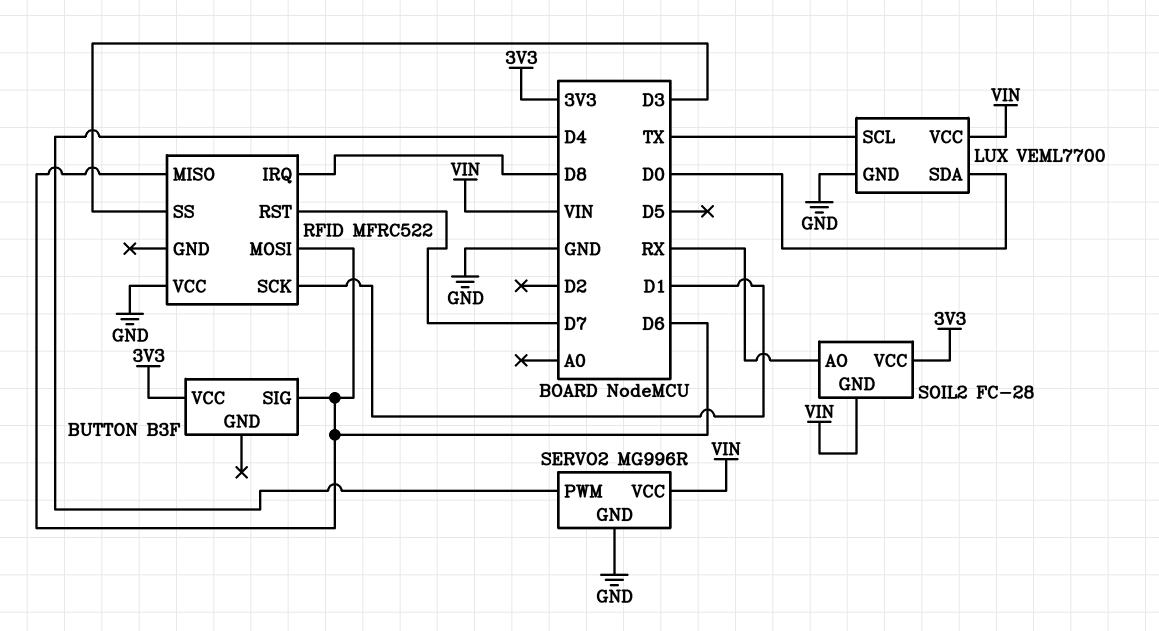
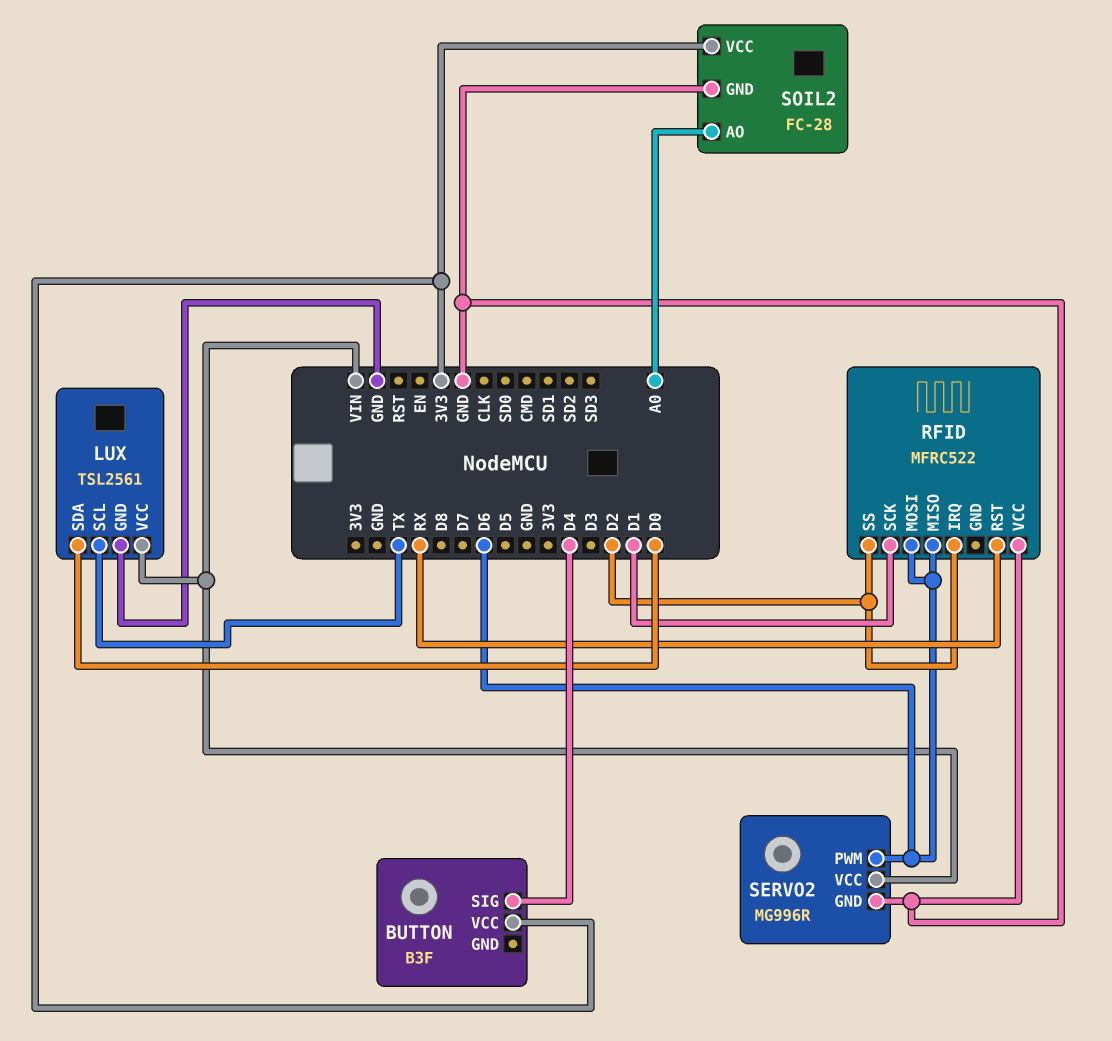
BUTTON pin SIG: D6 -> D4
LUX: VEML7700 -> TSL2561
RFID pin IRQ: D8 -> D2
RFID pin RST: D7 -> RX
RFID pin SS: D3 -> D2
SERVO2 pin PWM: D4 -> D6
SOIL2 pin AO: RX -> A0
SOIL2 pin GND: VIN -> GND

